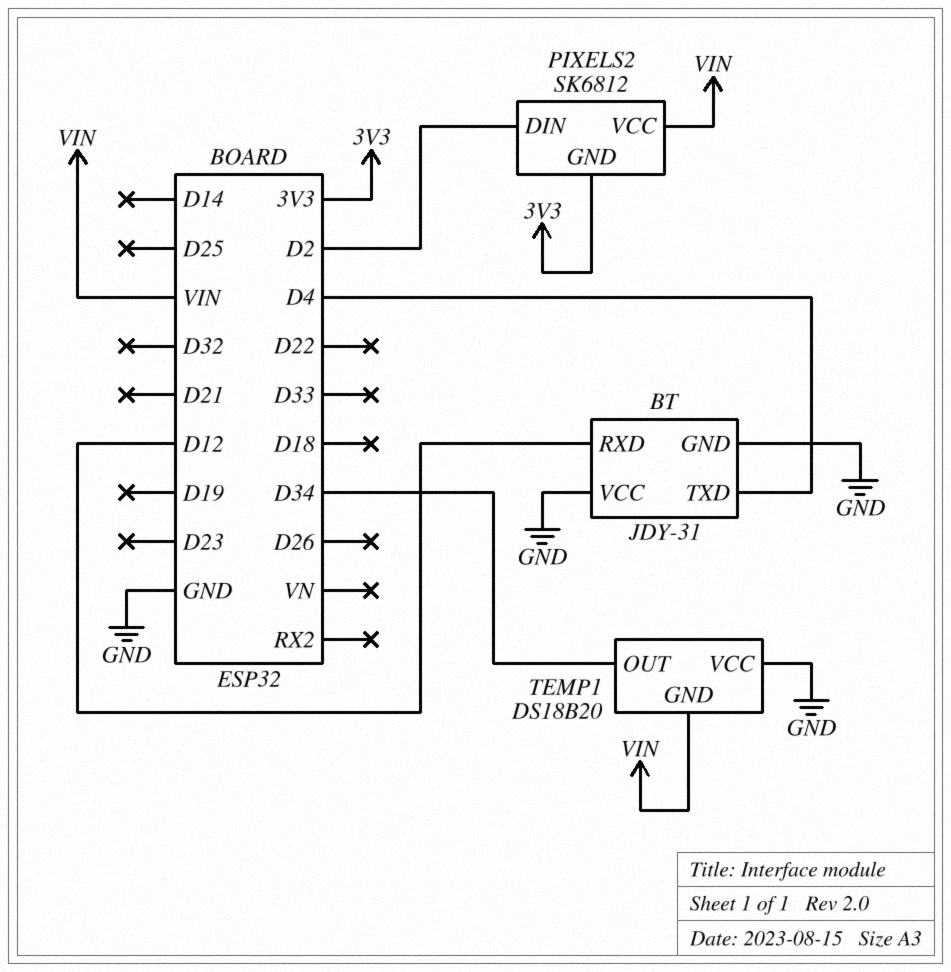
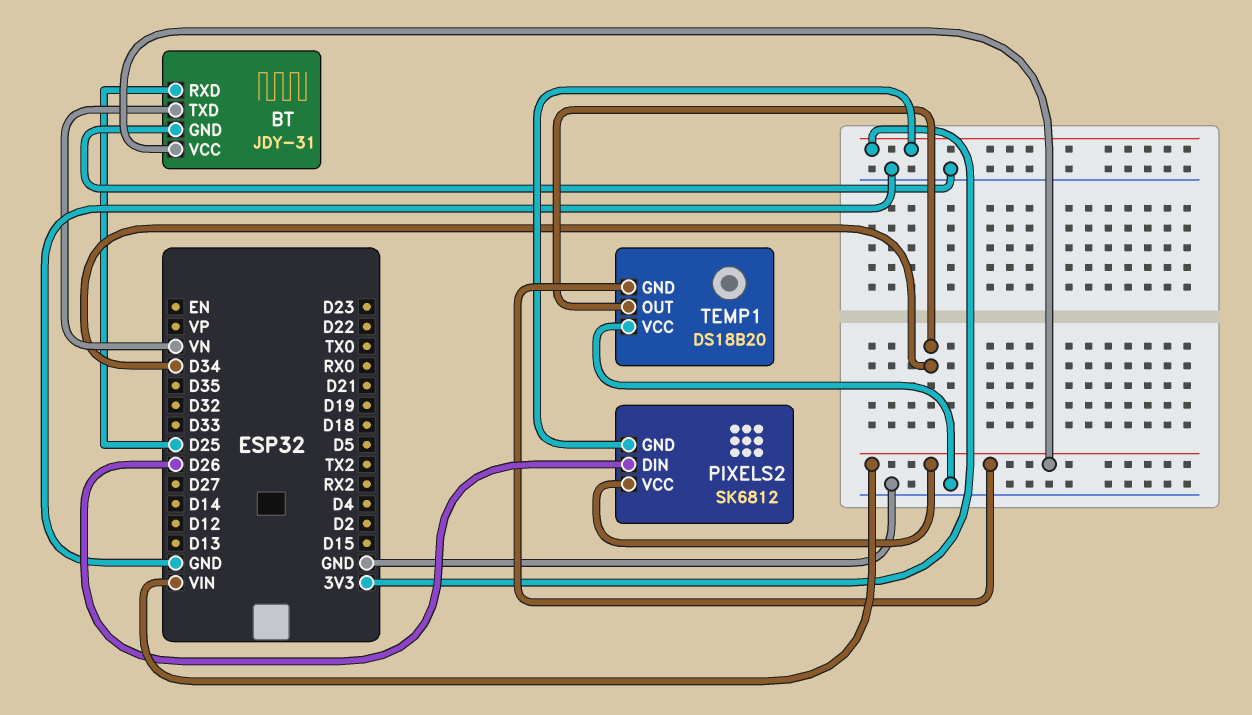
BT pin RXD: D12 -> D25
BT pin TXD: D4 -> VN
BT pin VCC: GND -> VIN
PIXELS2 pin DIN: D2 -> D26

